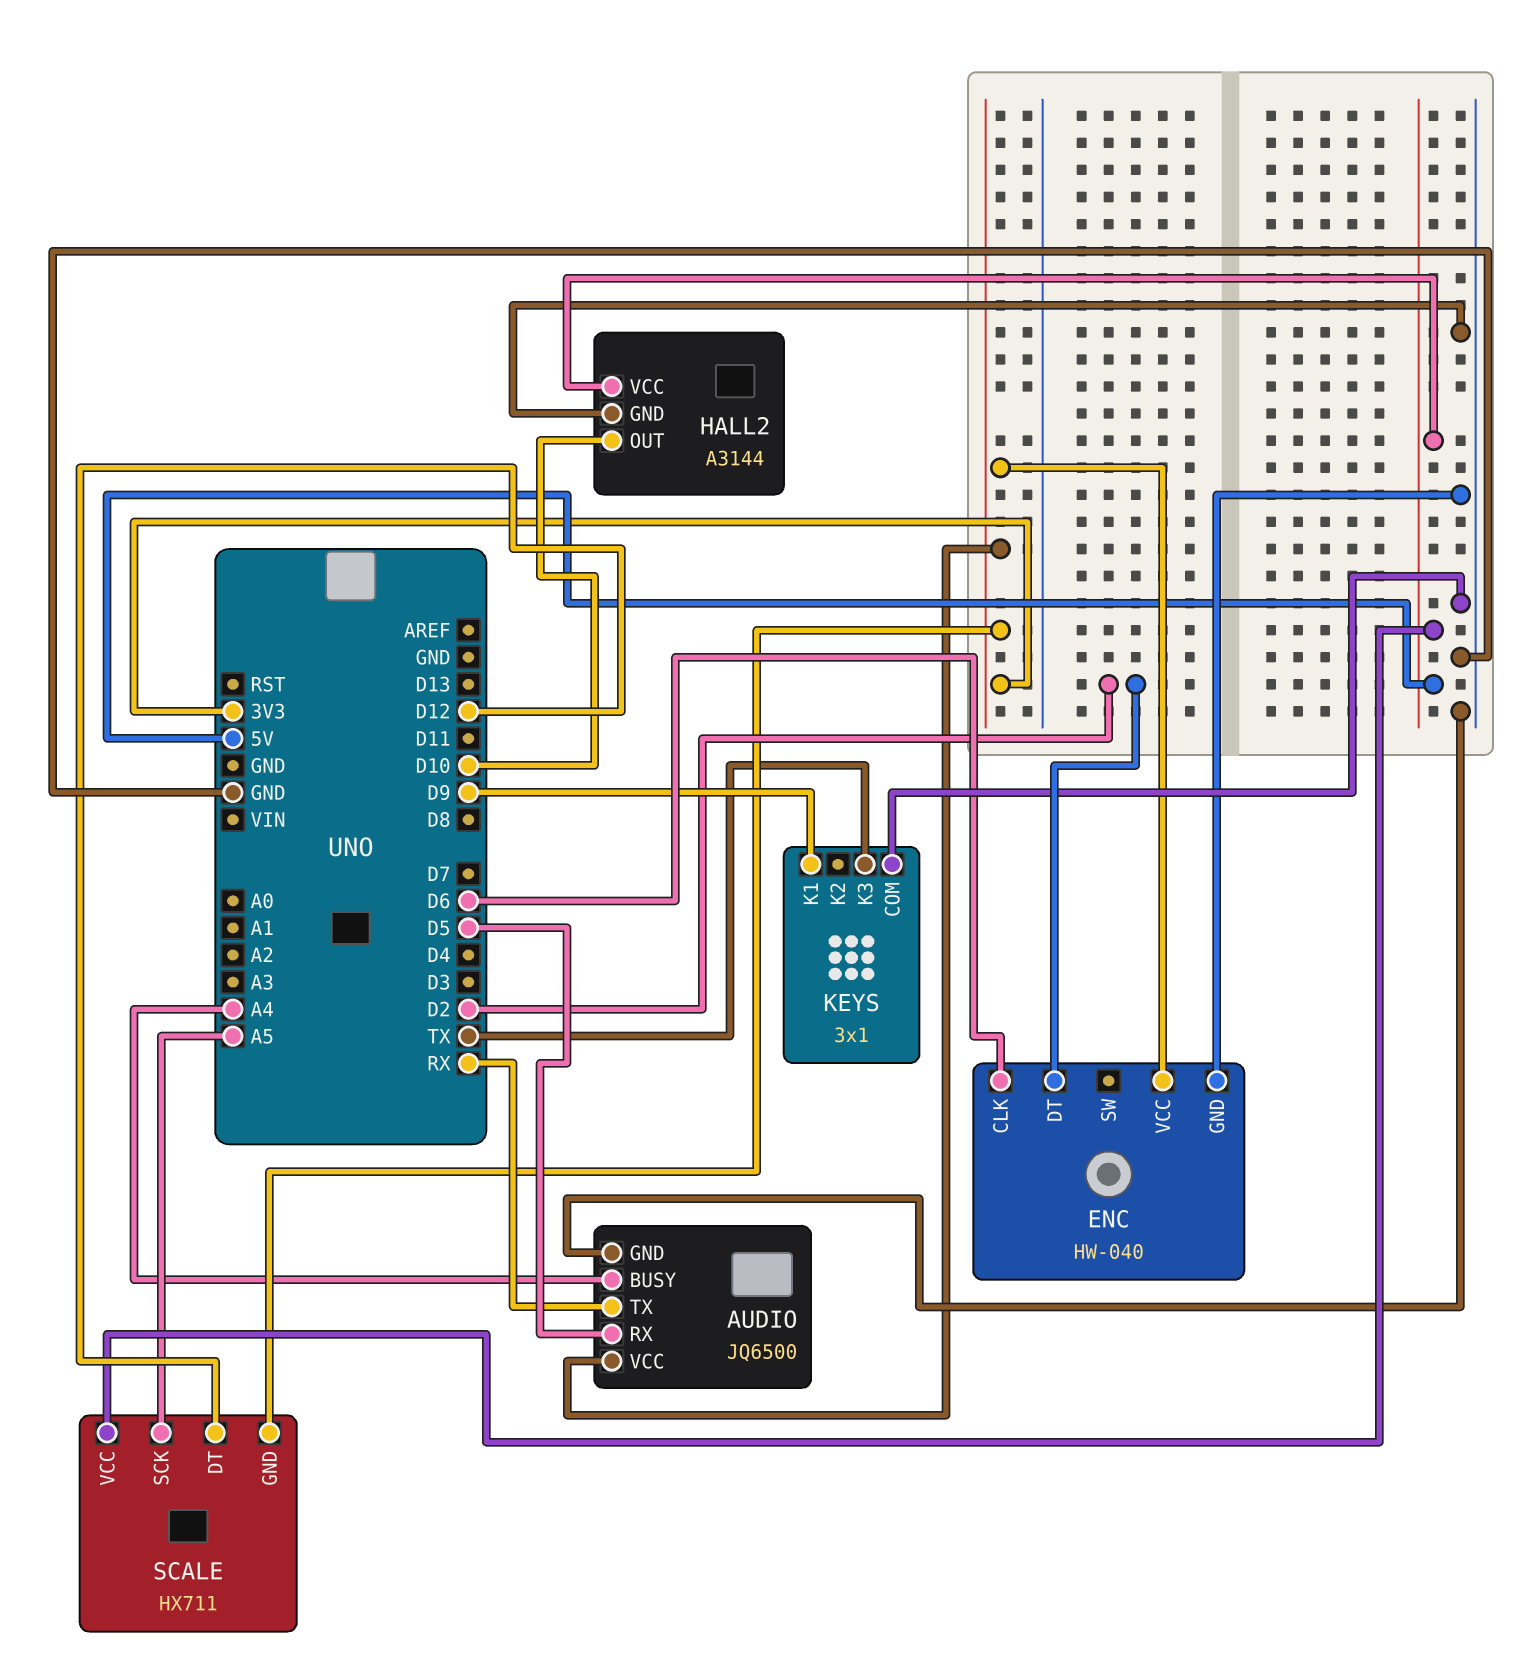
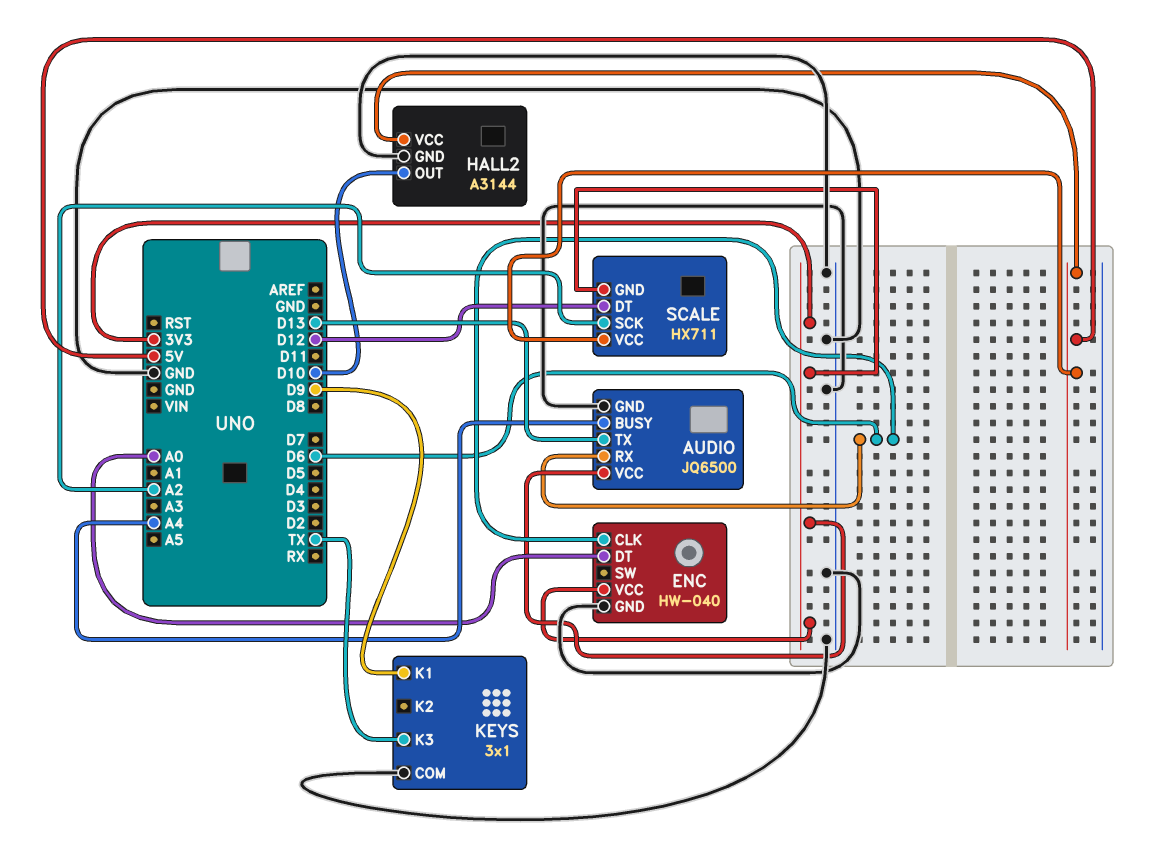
AUDIO pin RX: D5 -> D6
AUDIO pin TX: RX -> D13
ENC pin DT: D2 -> A0
SCALE pin SCK: A5 -> A2

